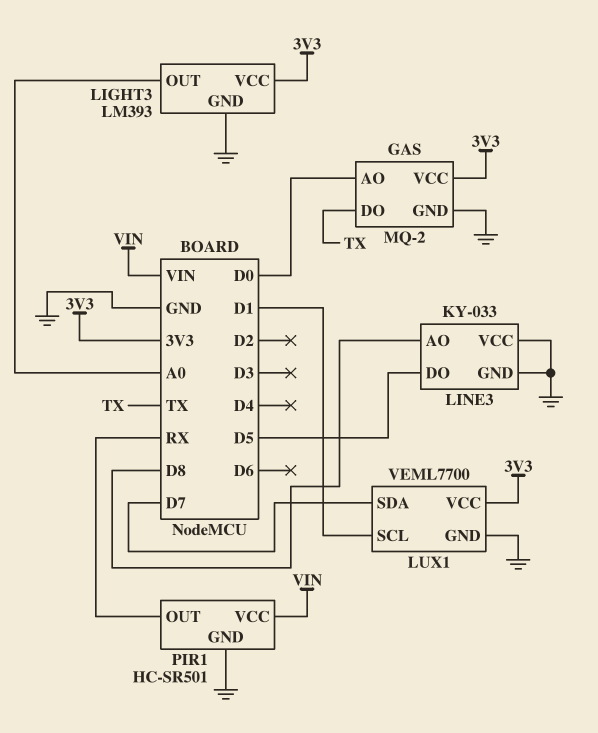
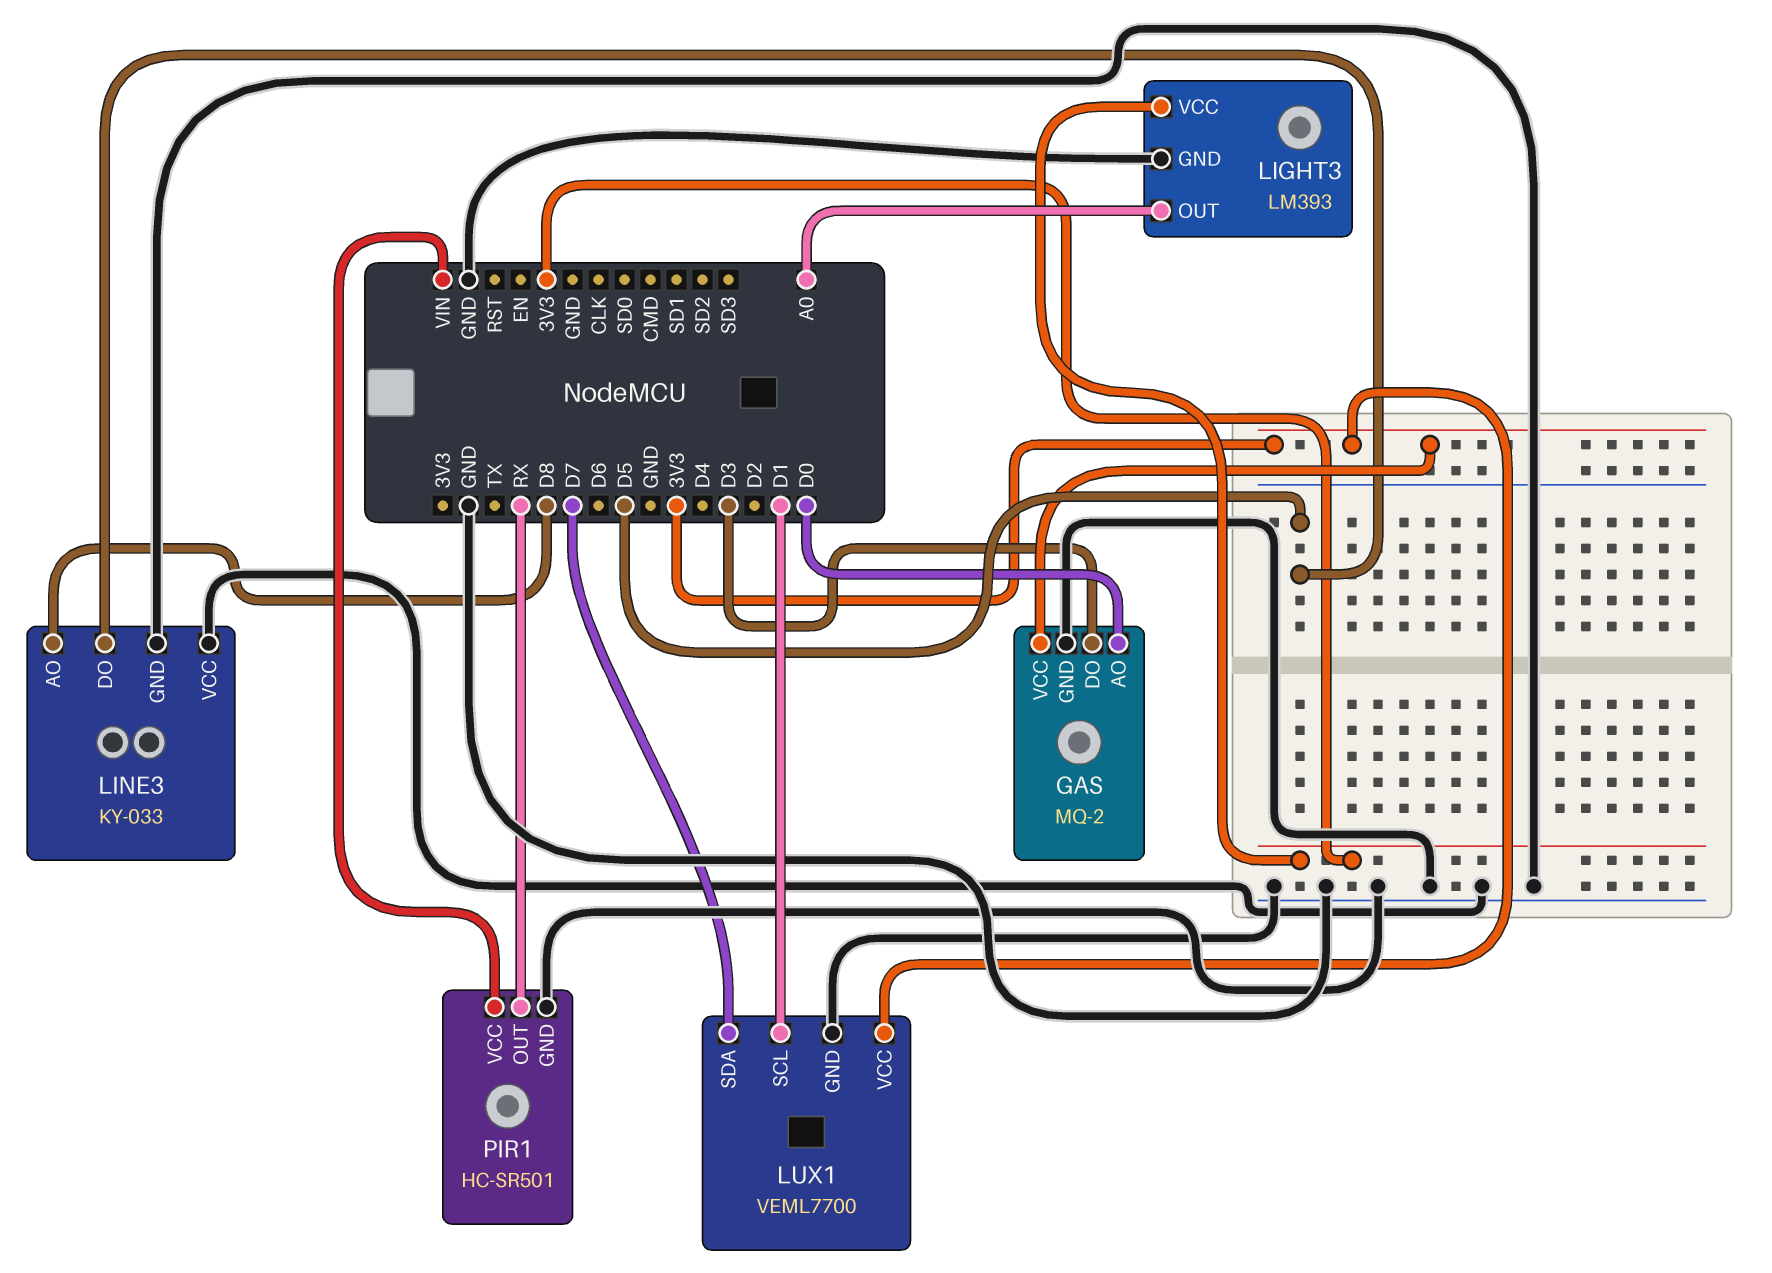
GAS pin DO: TX -> D3

